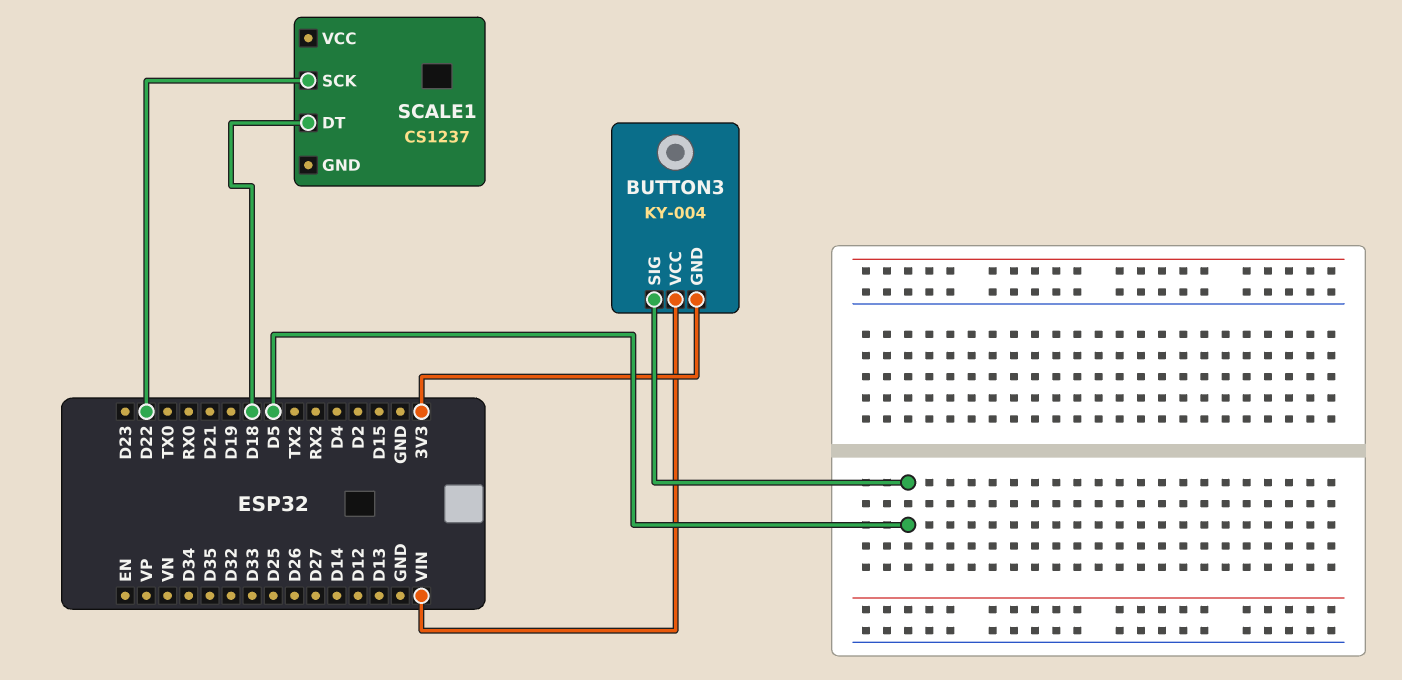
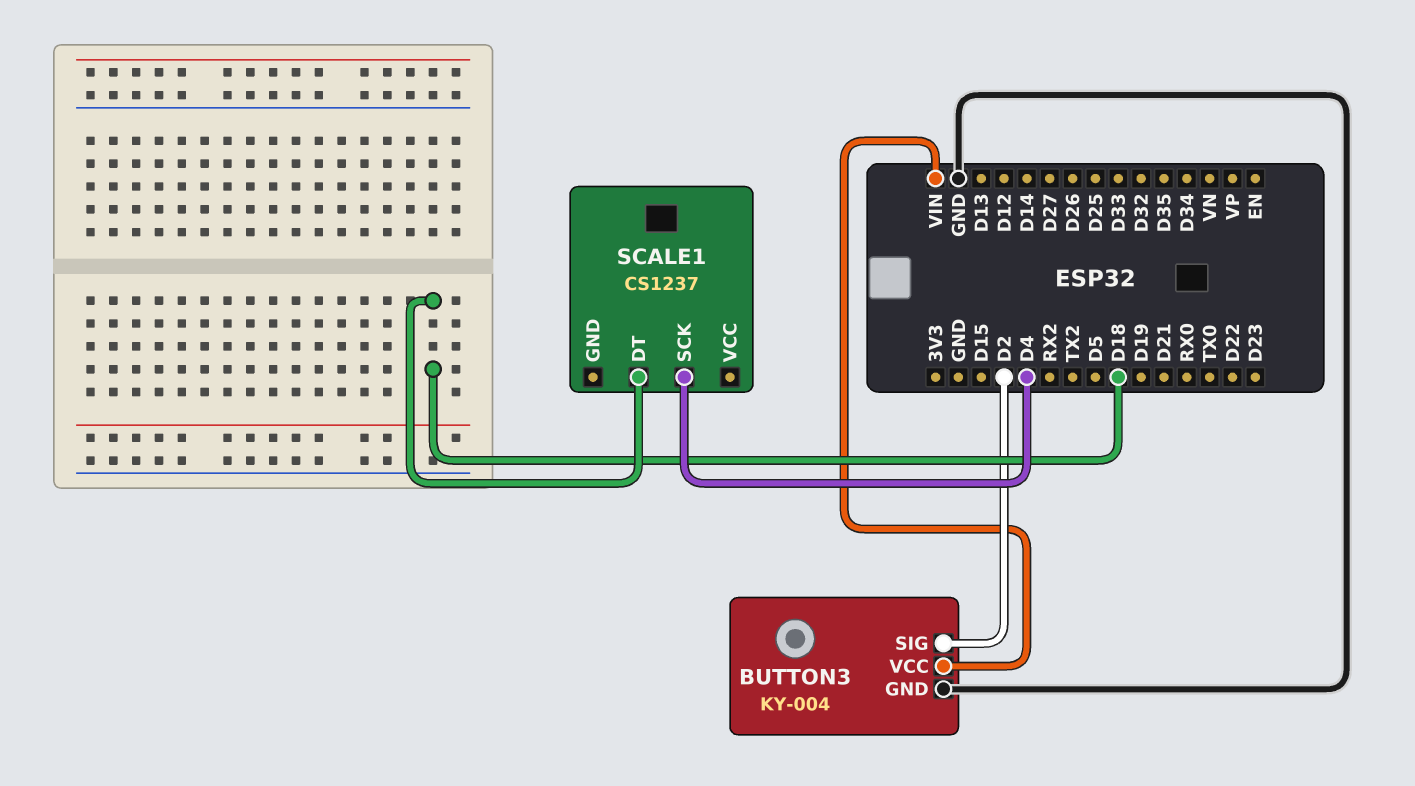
BUTTON3 pin GND: 3V3 -> GND
BUTTON3 pin SIG: D5 -> D2
SCALE1 pin SCK: D22 -> D4

